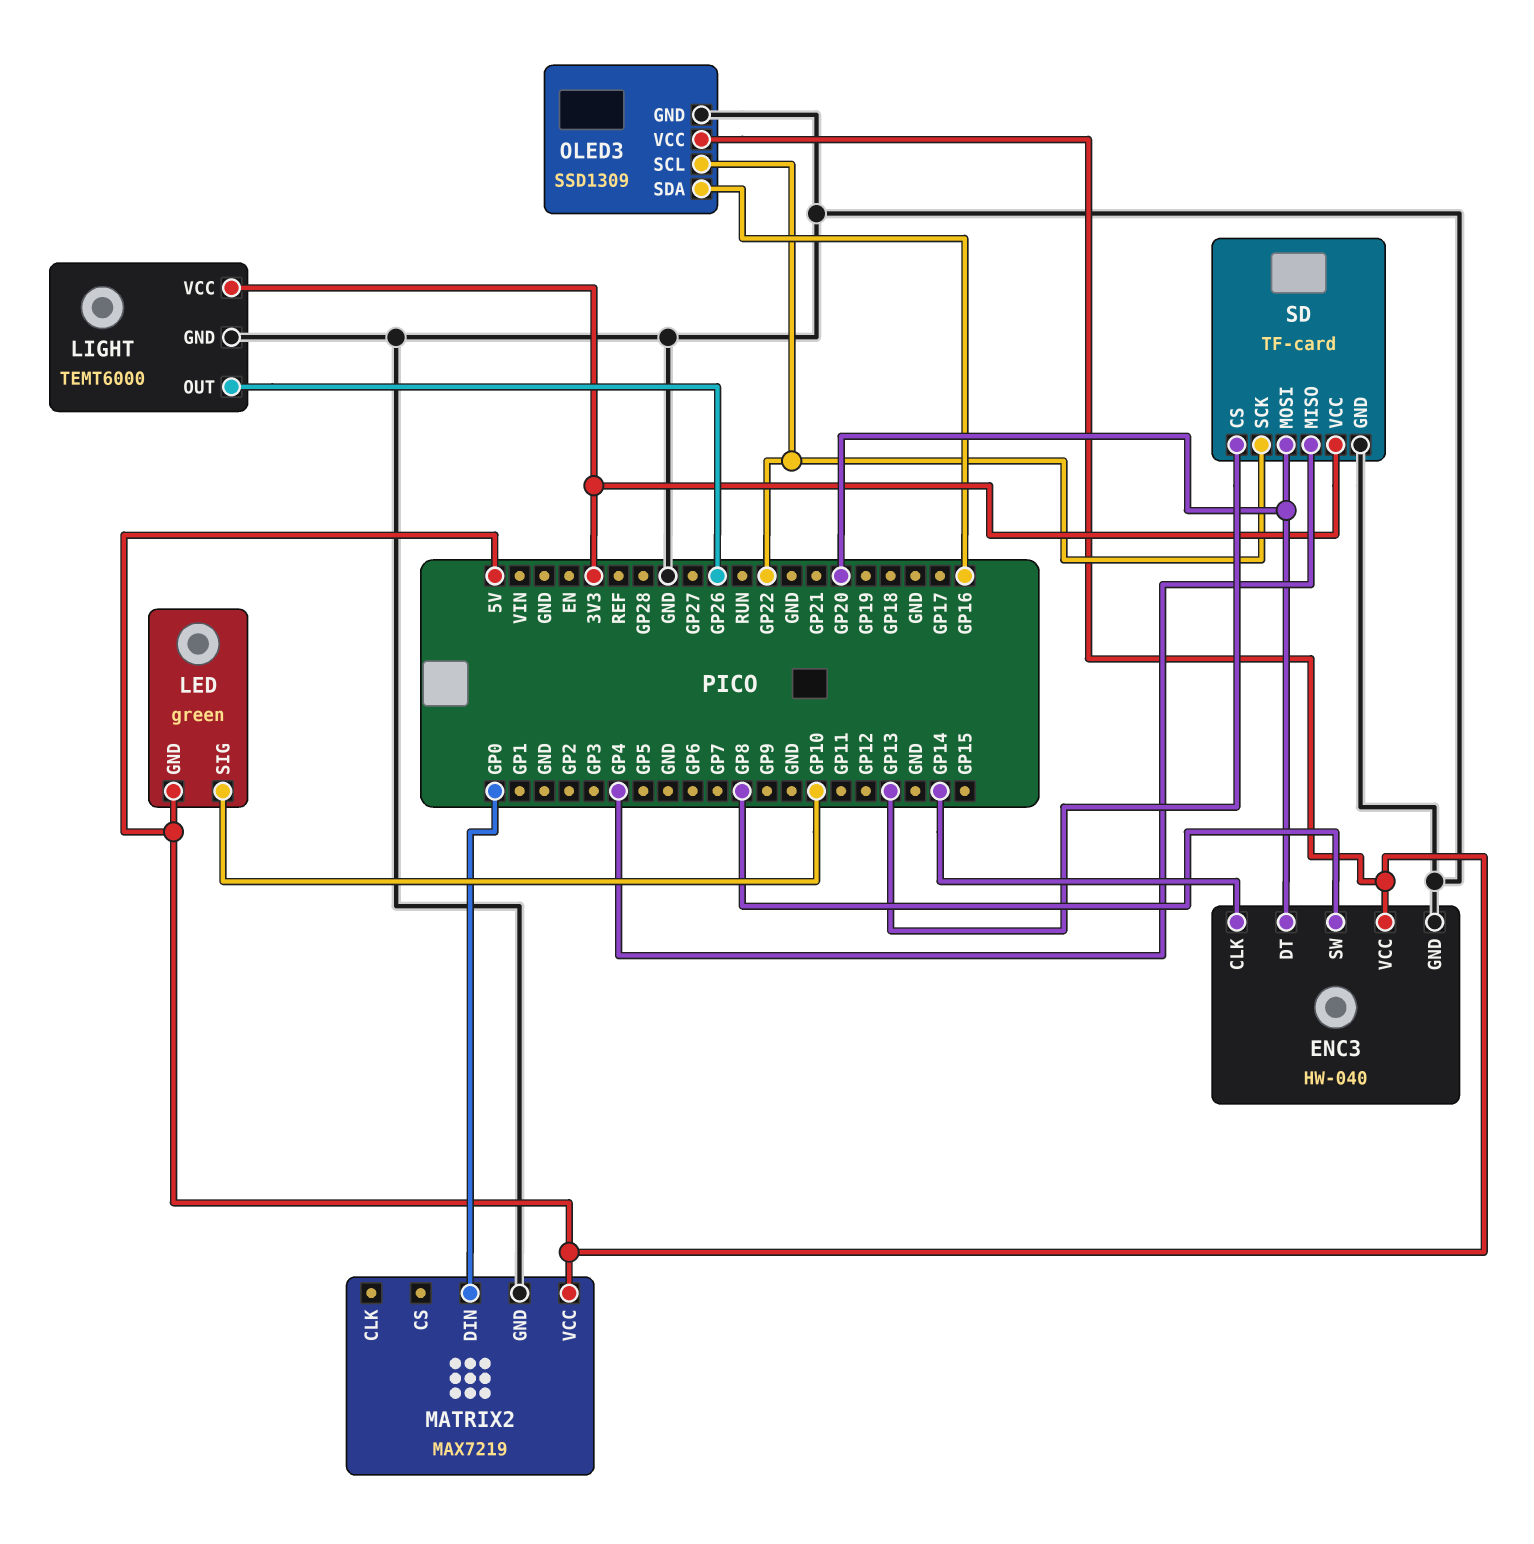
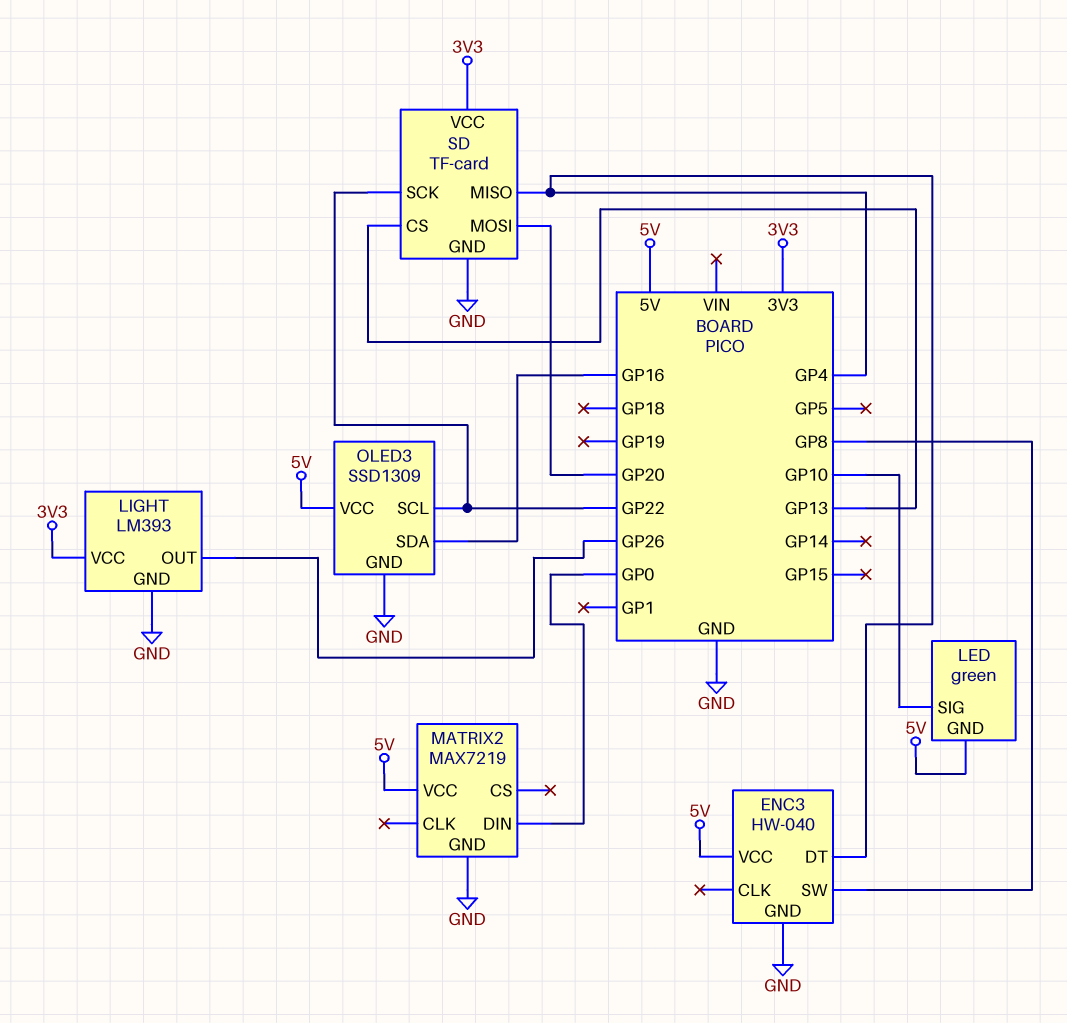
ENC3 pin CLK: GP14 -> none
ENC3 pin DT: GP20 -> GP4
LIGHT: TEMT6000 -> LM393

